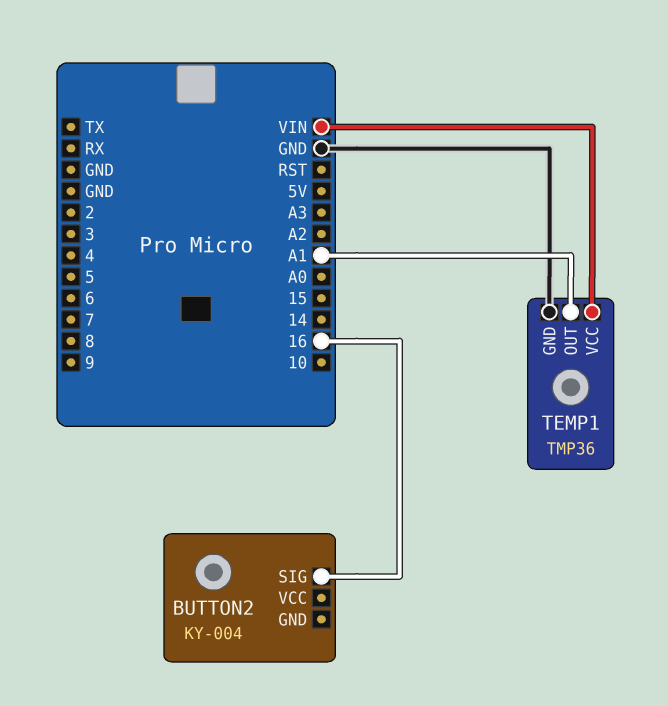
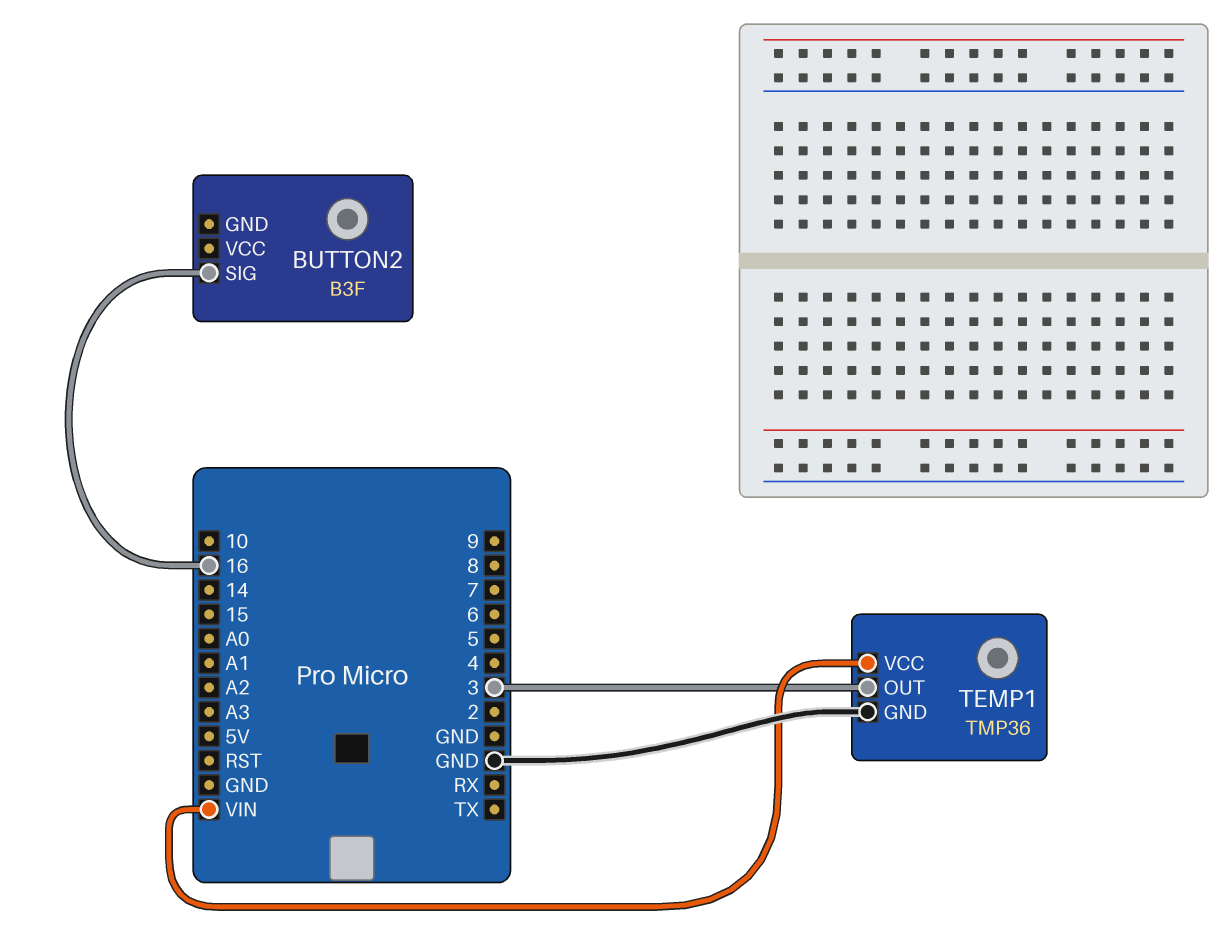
BUTTON2: KY-004 -> B3F
TEMP1 pin OUT: A1 -> 3

